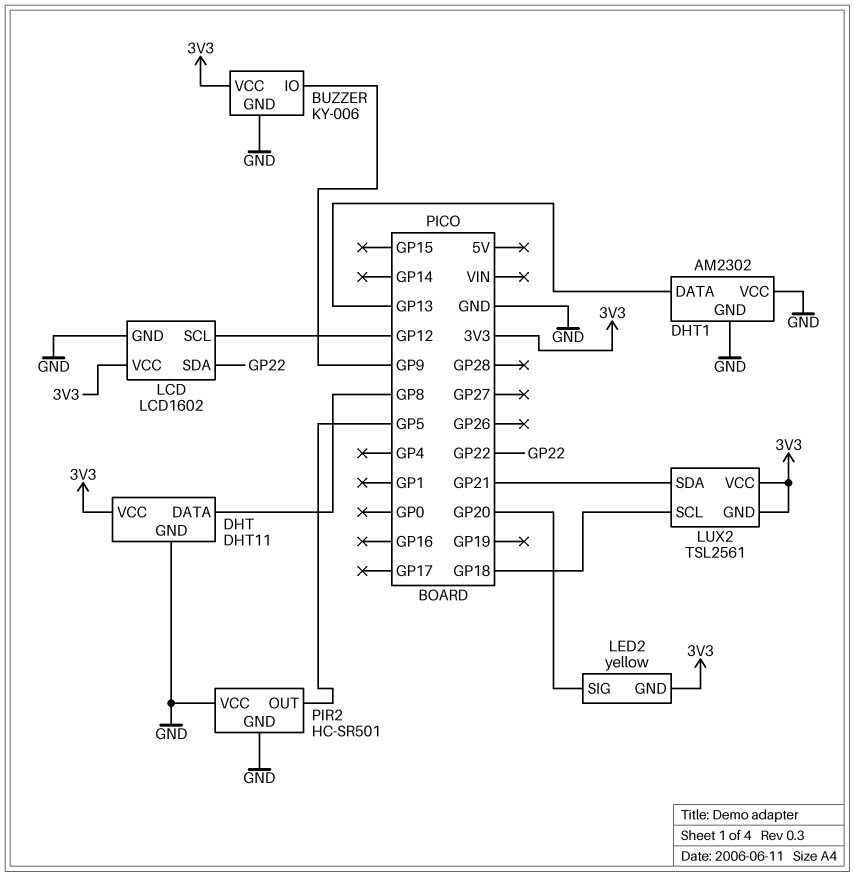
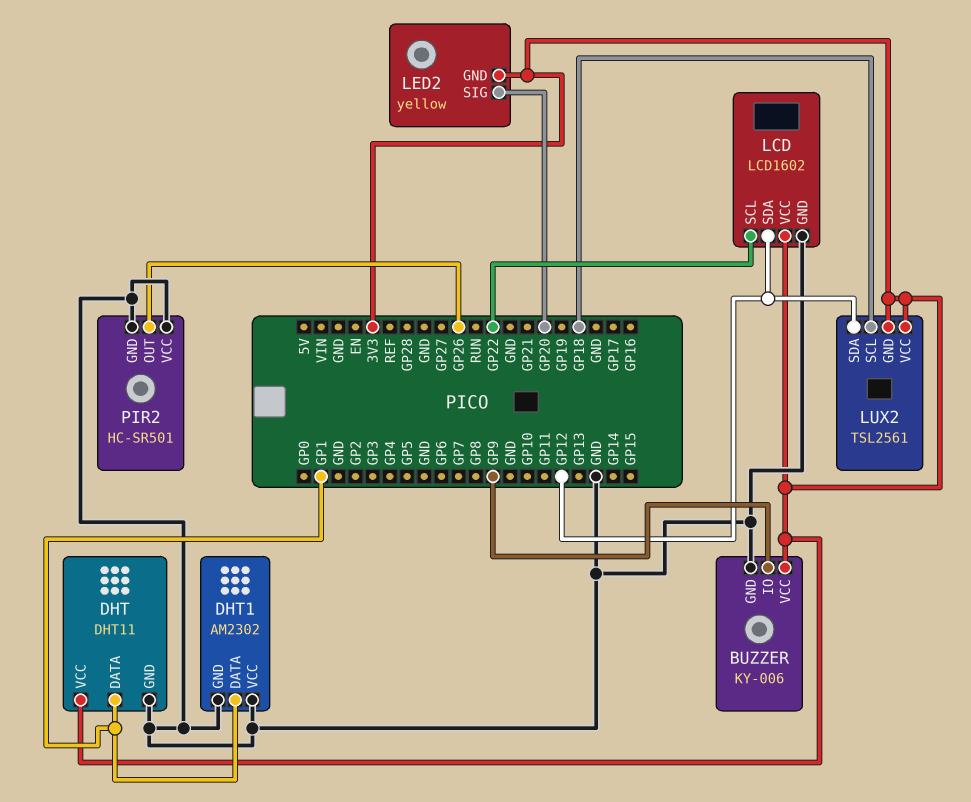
DHT pin DATA: GP8 -> GP1
DHT1 pin DATA: GP13 -> GP1
LCD pin SCL: GP12 -> GP22
LCD pin SDA: GP22 -> GP12
LUX2 pin SDA: GP21 -> GP12
PIR2 pin OUT: GP5 -> GP26

